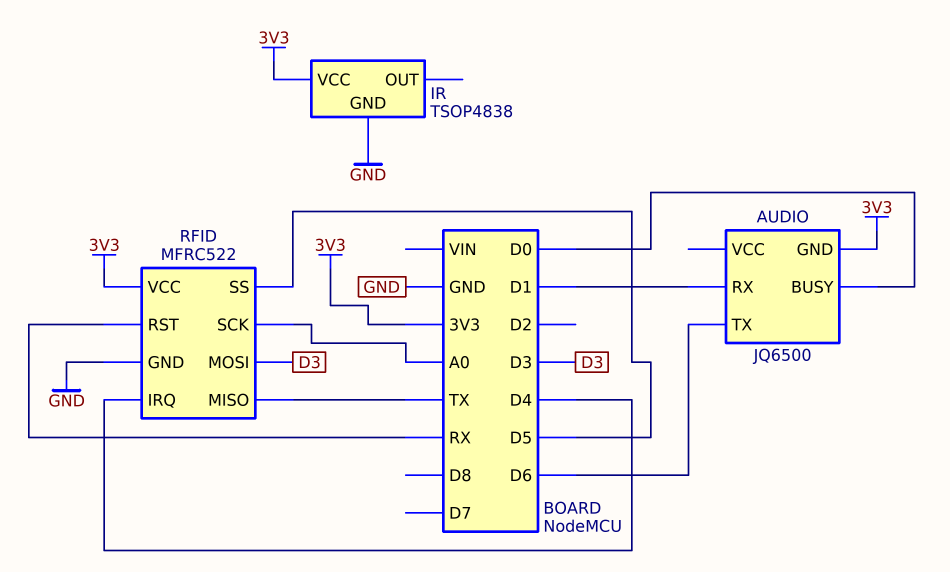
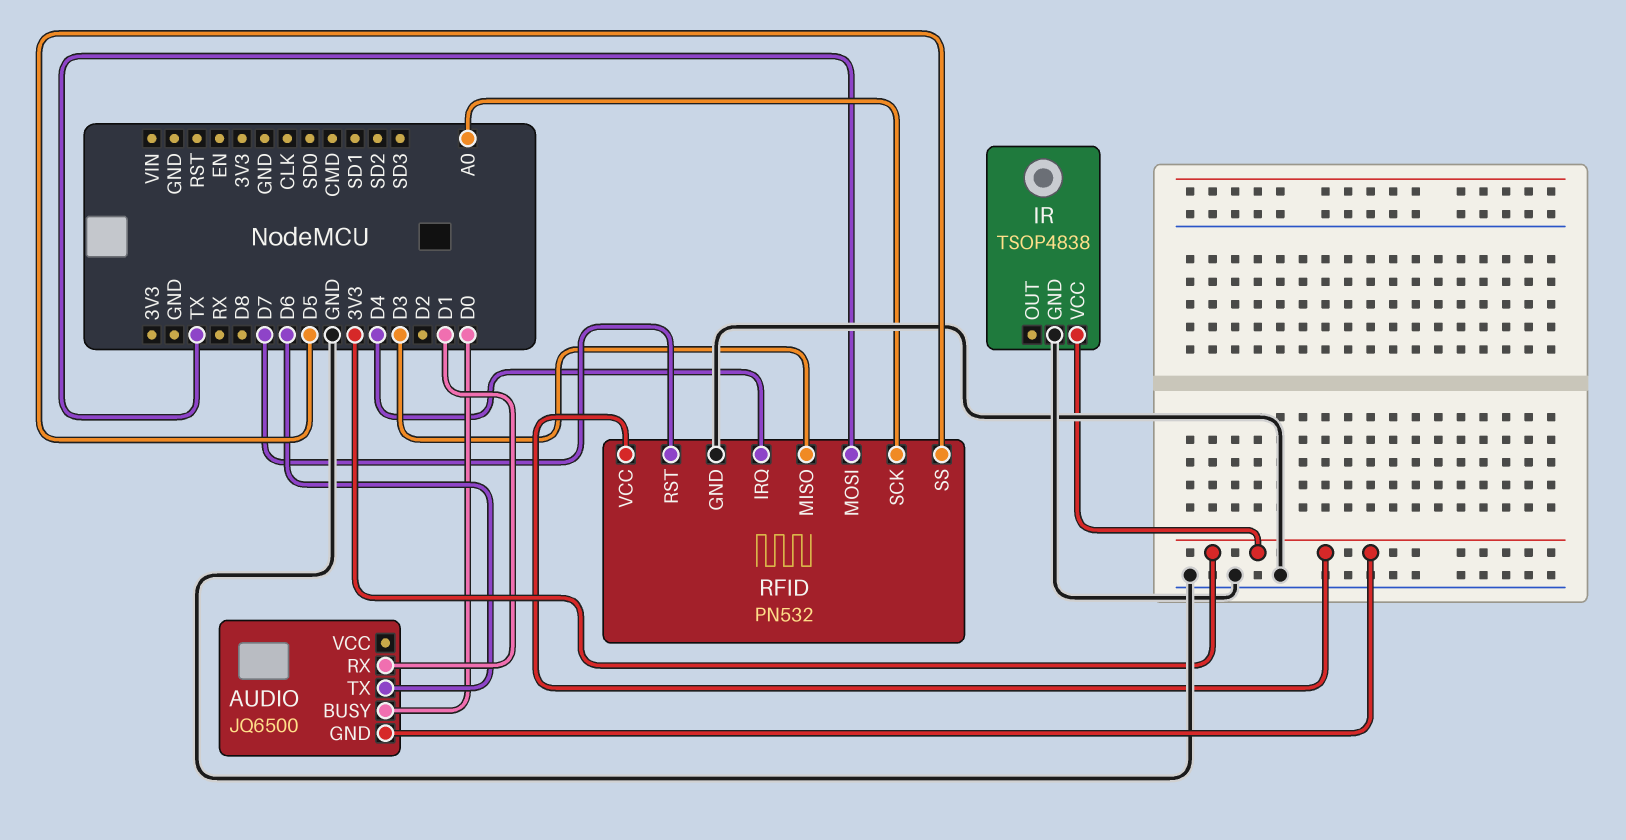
RFID: MFRC522 -> PN532
RFID pin MISO: TX -> D3
RFID pin MOSI: D3 -> TX
RFID pin RST: RX -> D7

